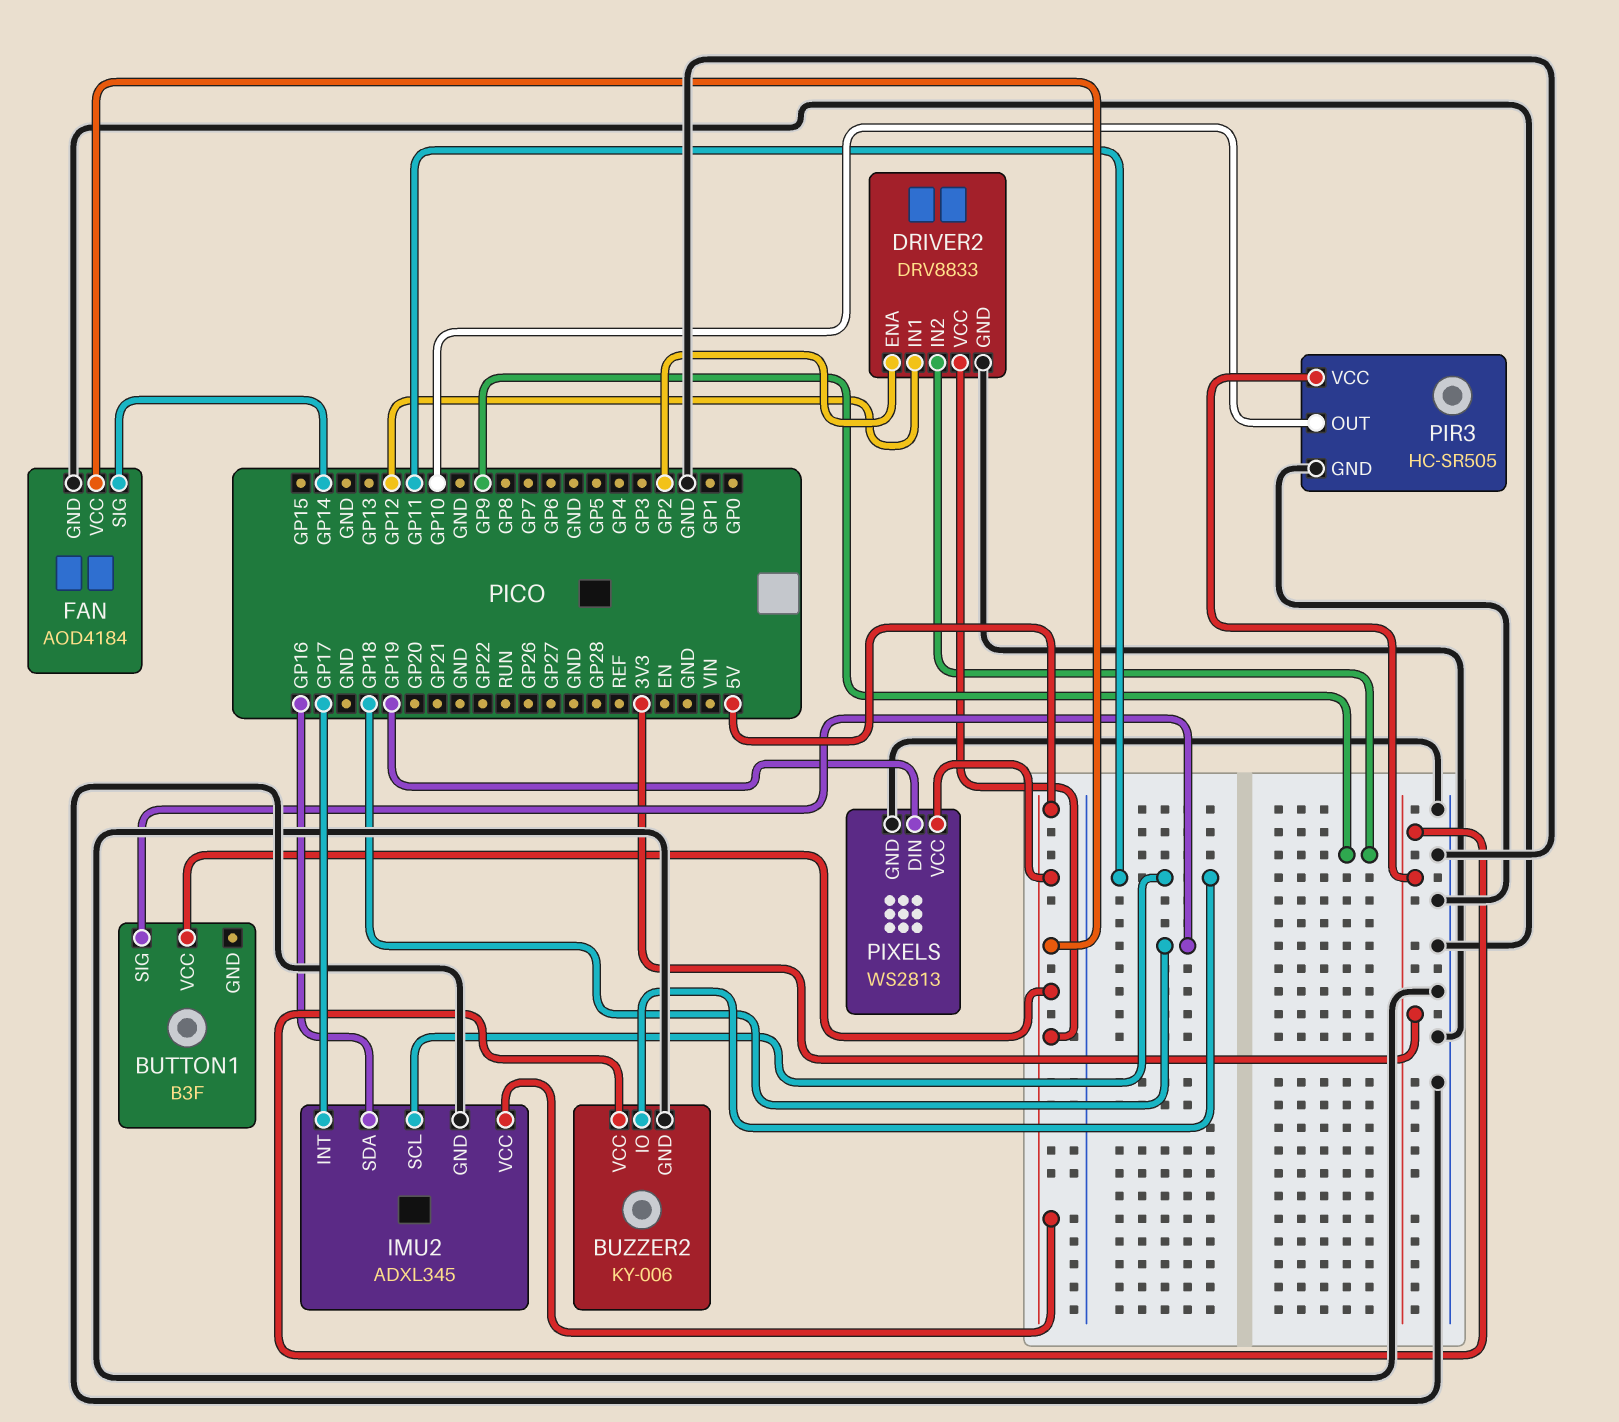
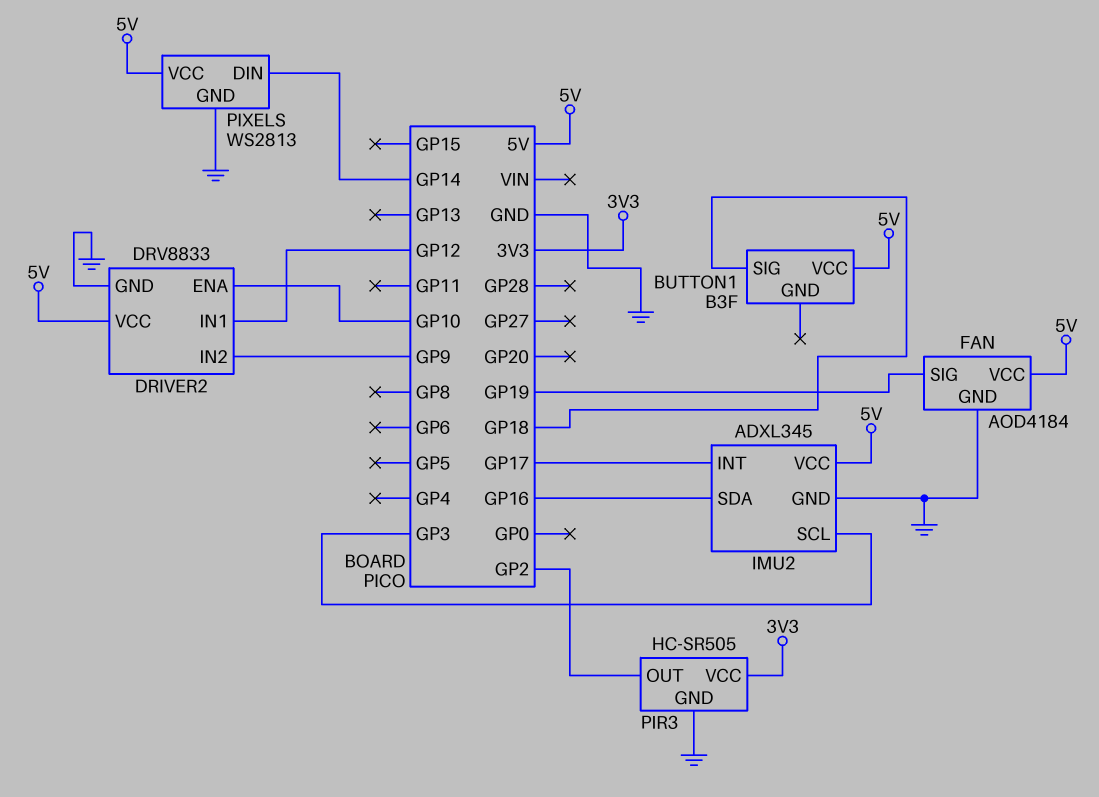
BUZZER2: KY-006 -> none
BUZZER2 pin GND: GND -> none
BUZZER2 pin IO: GP11 -> none
BUZZER2 pin VCC: 3V3 -> none
DRIVER2 pin ENA: GP2 -> GP10
FAN pin SIG: GP14 -> GP19
IMU2 pin SCL: GP11 -> GP3
PIR3 pin OUT: GP10 -> GP2
PIXELS pin DIN: GP19 -> GP14

